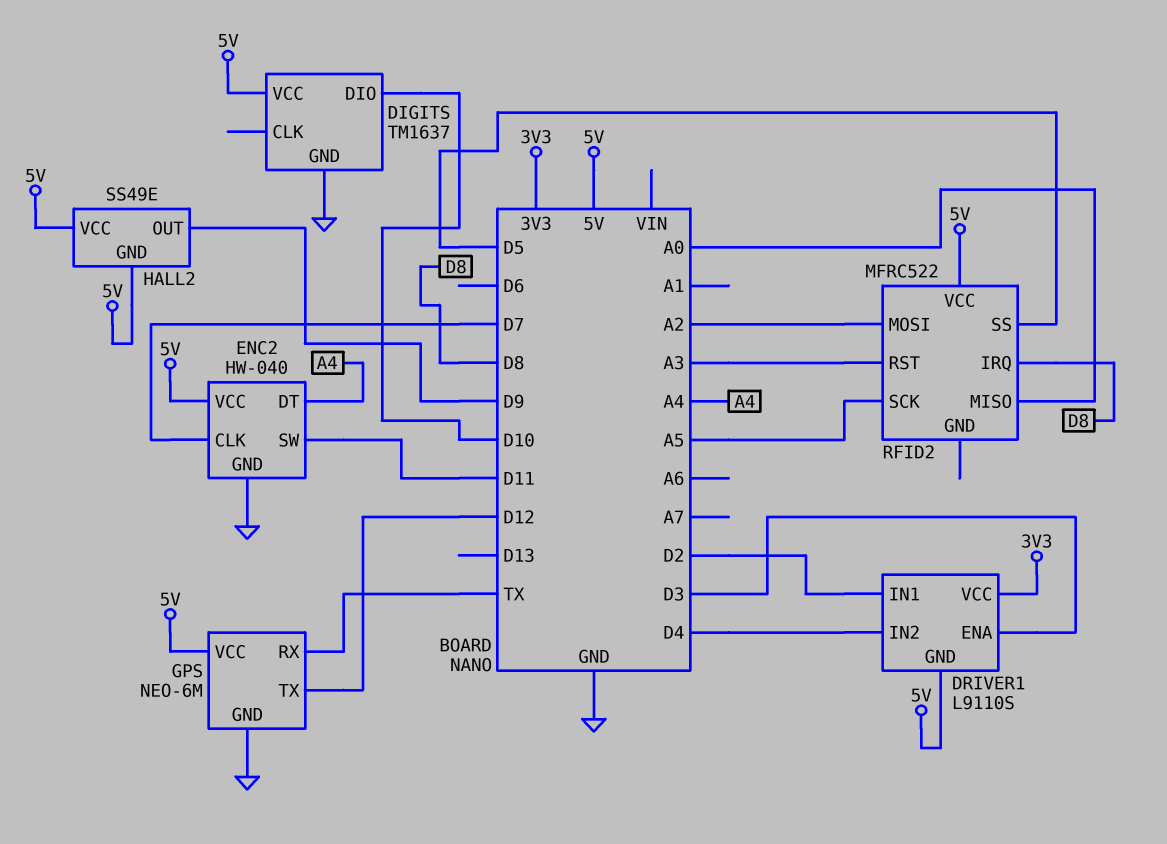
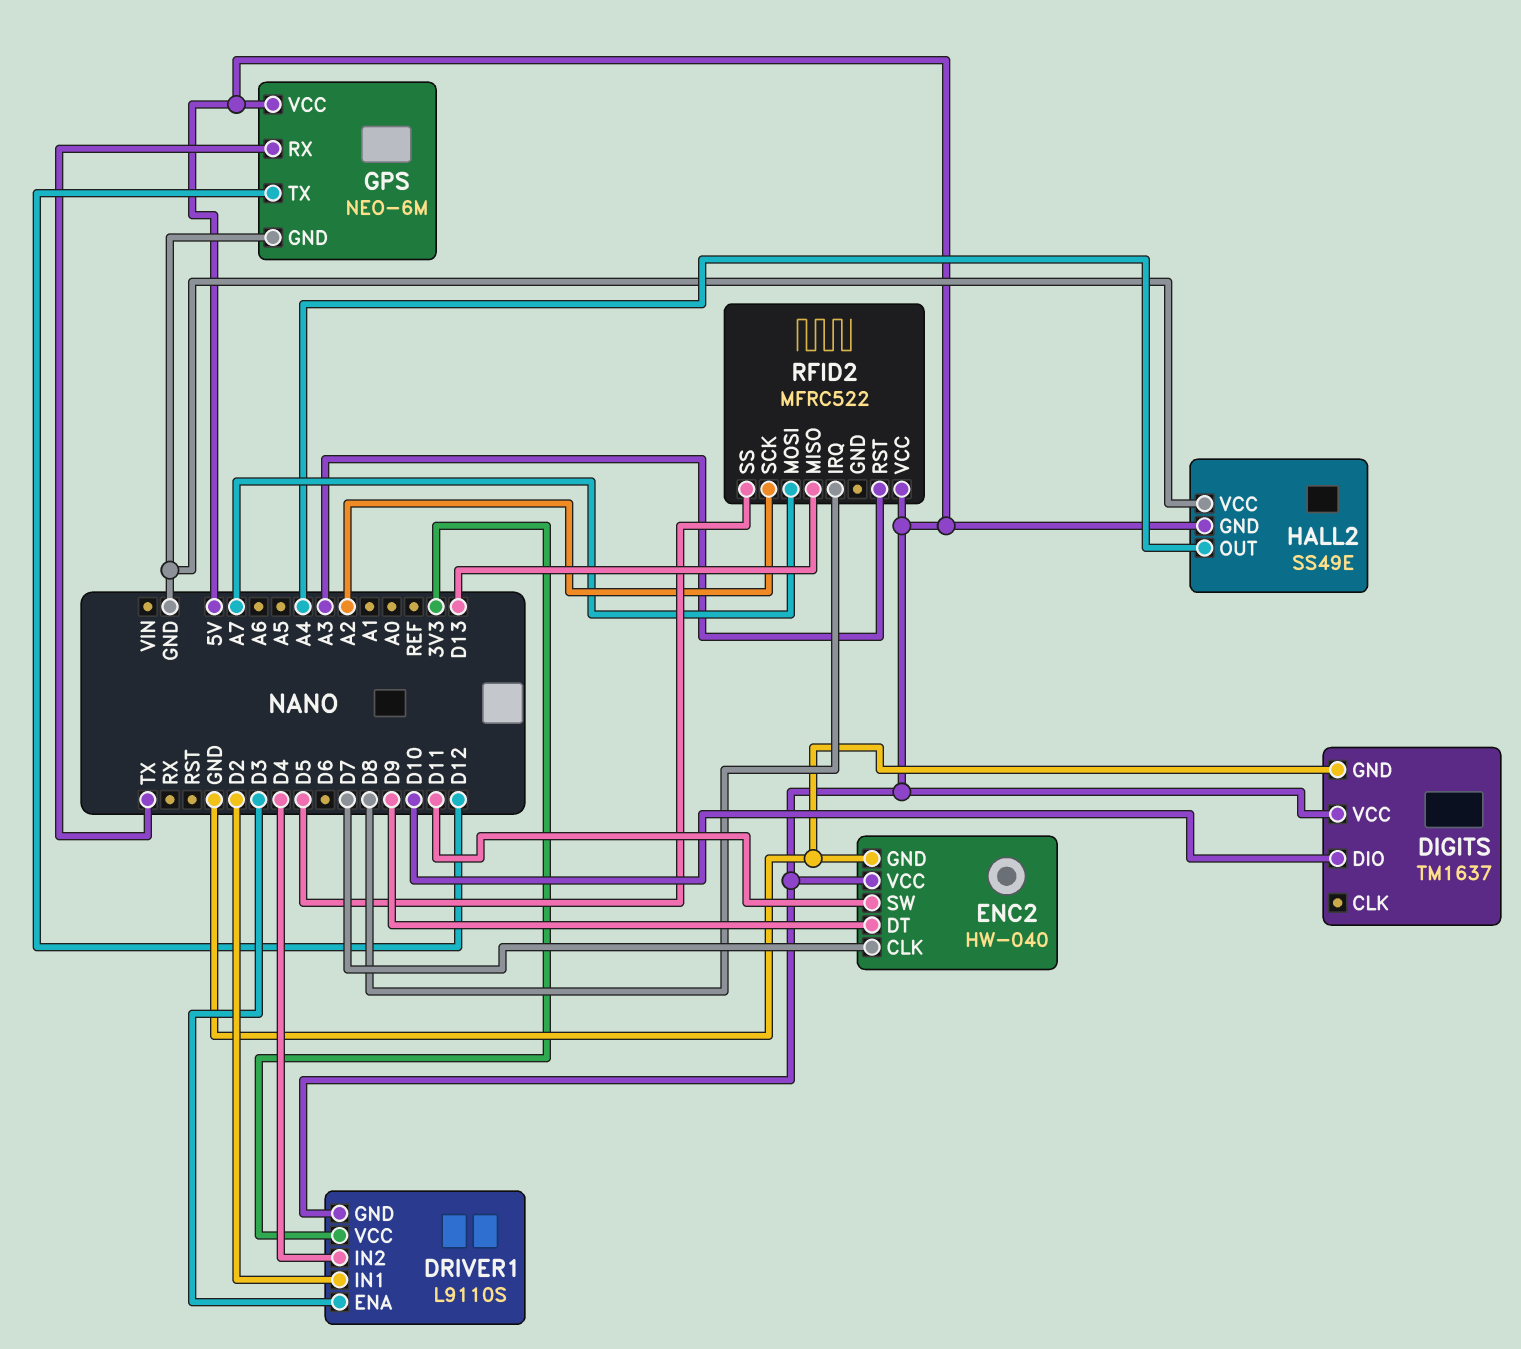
ENC2 pin DT: A4 -> D9
HALL2 pin OUT: D9 -> A4
HALL2 pin VCC: 5V -> GND
RFID2 pin MISO: A0 -> D13
RFID2 pin MOSI: A2 -> A7
RFID2 pin SCK: A5 -> A2

